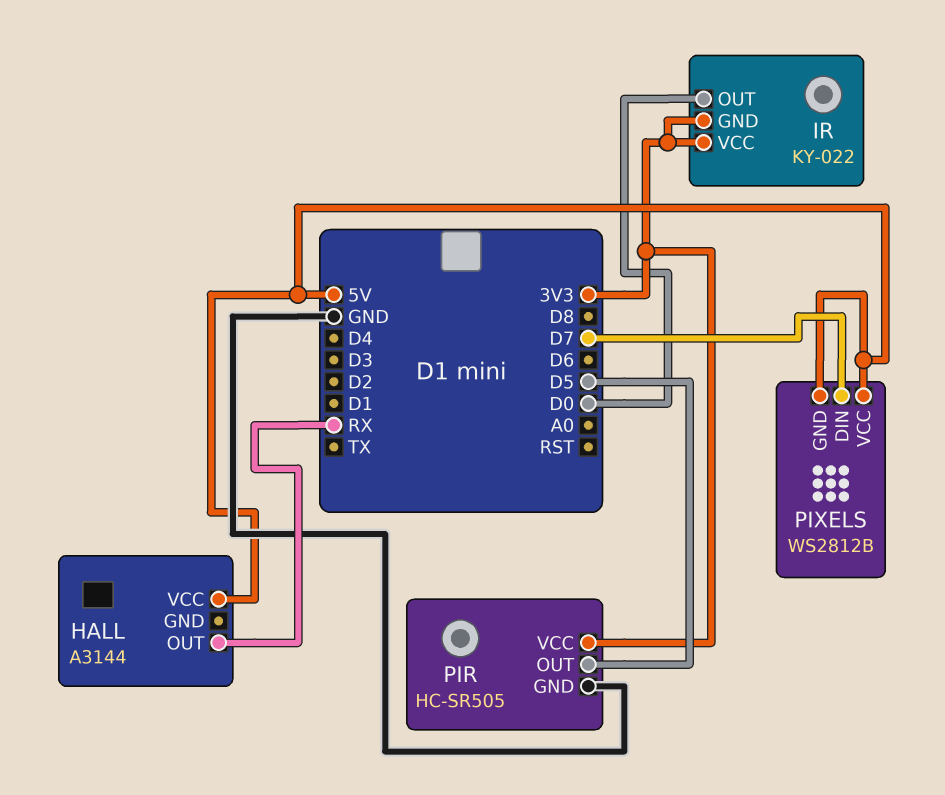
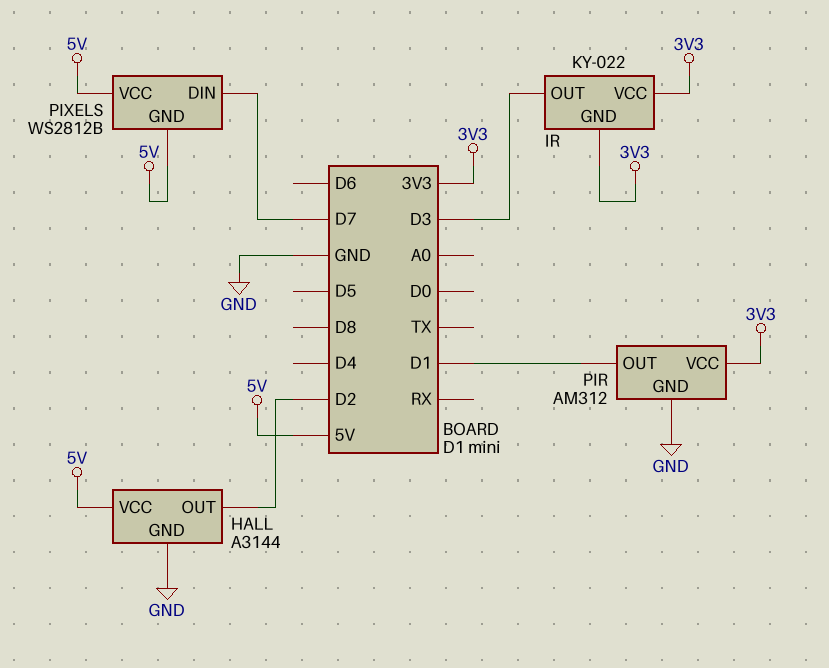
HALL pin GND: none -> GND
HALL pin OUT: RX -> D2
IR pin OUT: D0 -> D3
PIR: HC-SR505 -> AM312
PIR pin OUT: D5 -> D1

